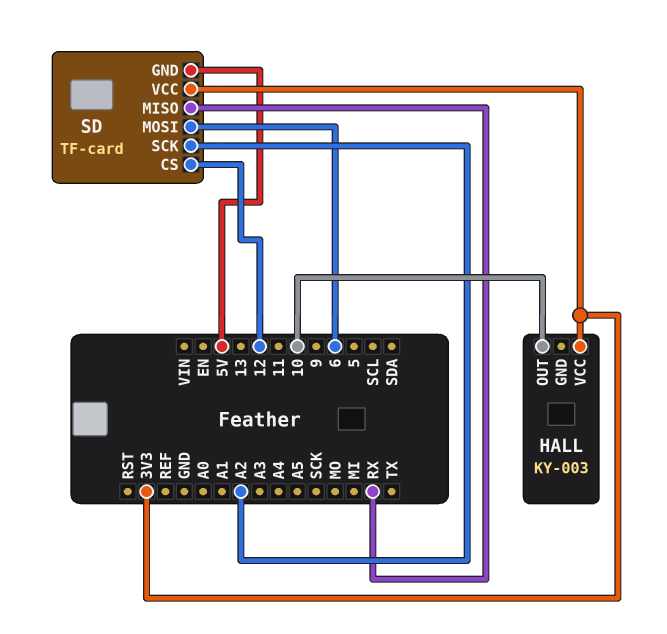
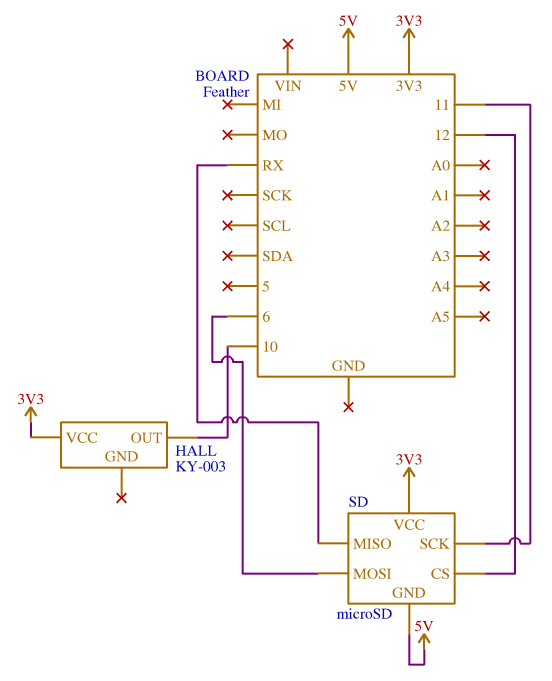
SD: TF-card -> microSD
SD pin SCK: A2 -> 11

